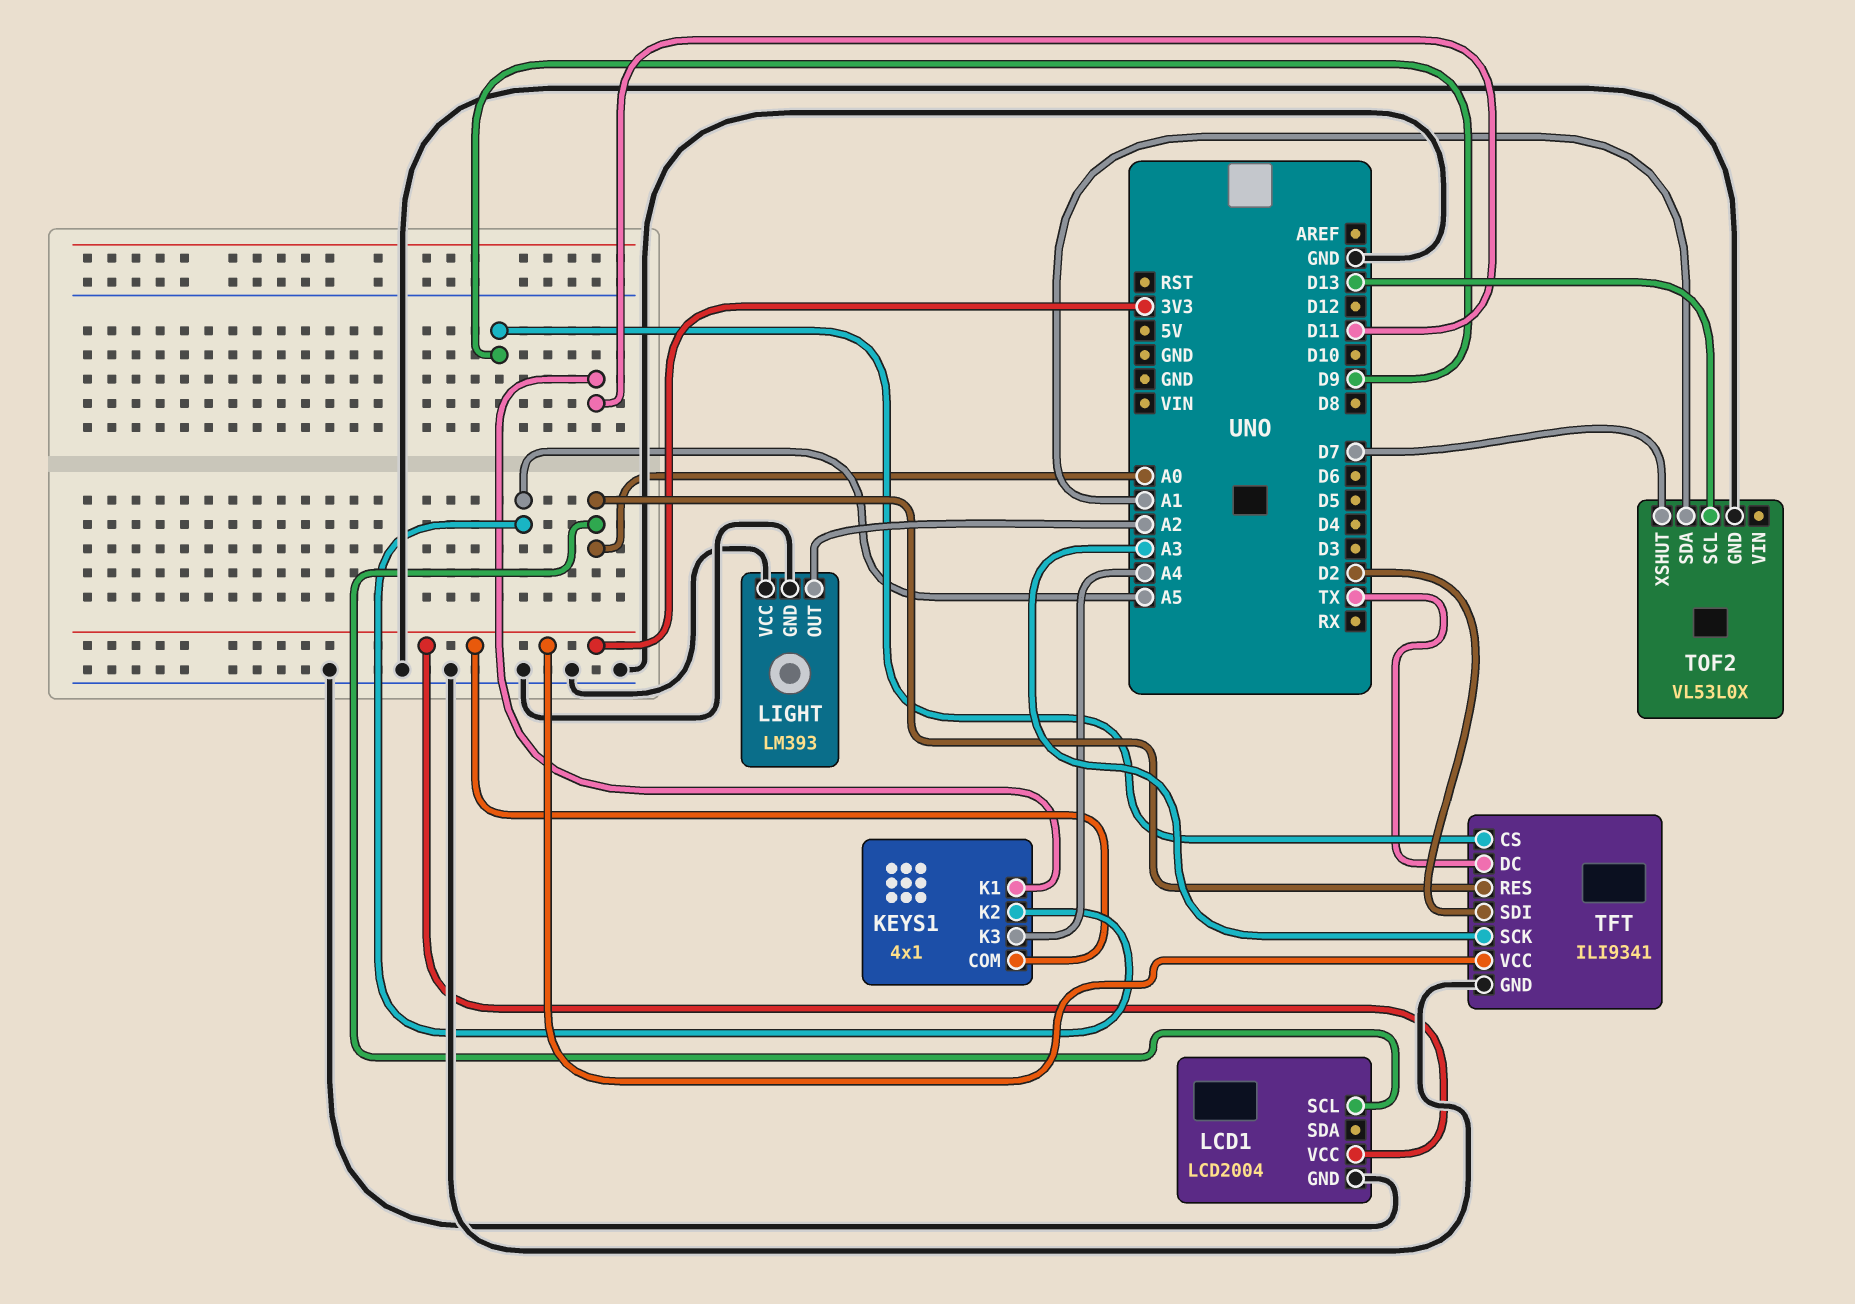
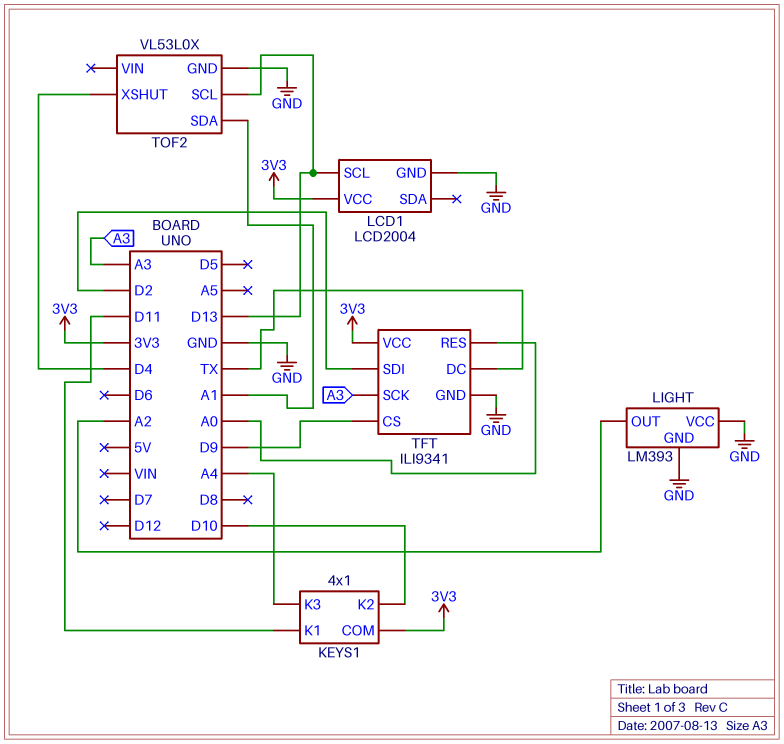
KEYS1 pin K2: A5 -> D10
LCD1 pin SCL: A0 -> D13
TOF2 pin XSHUT: D7 -> D4

